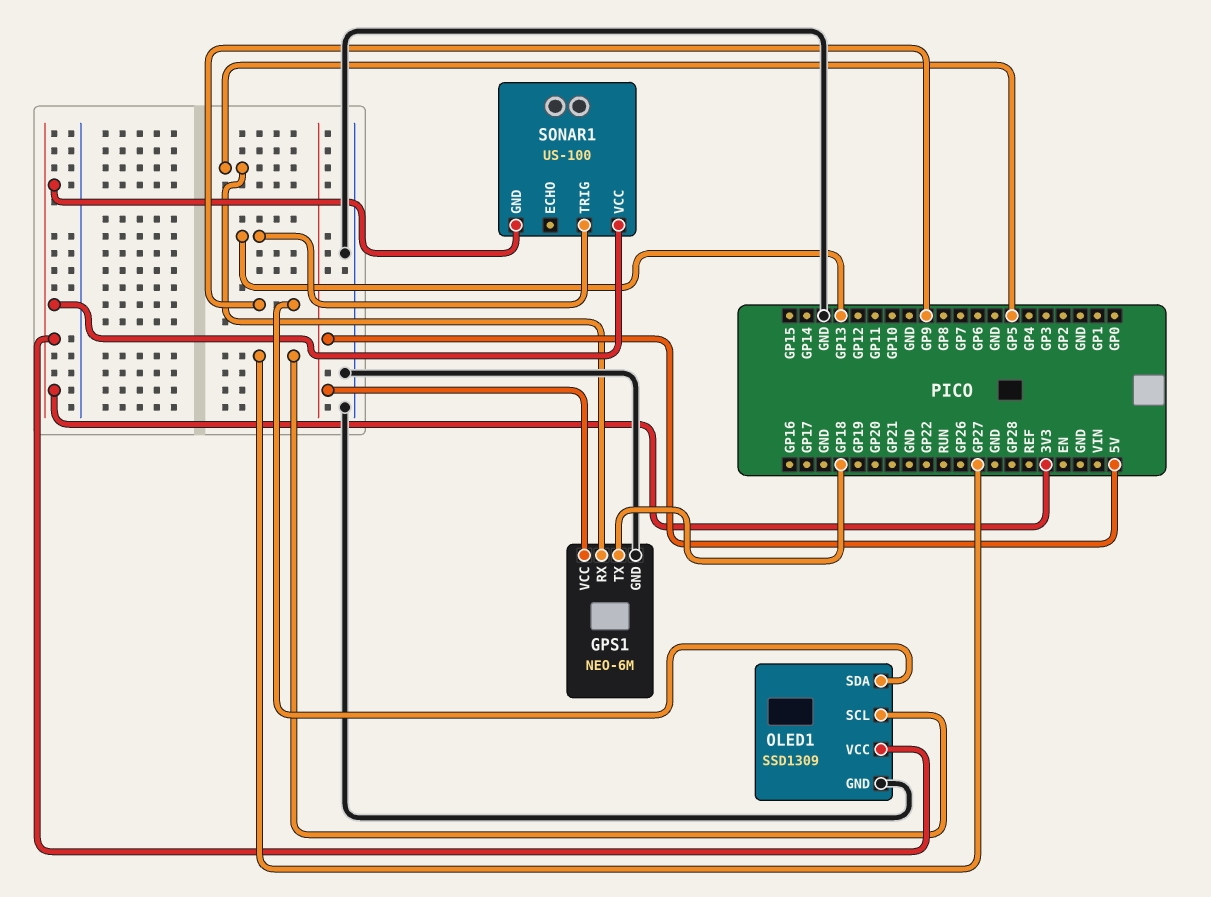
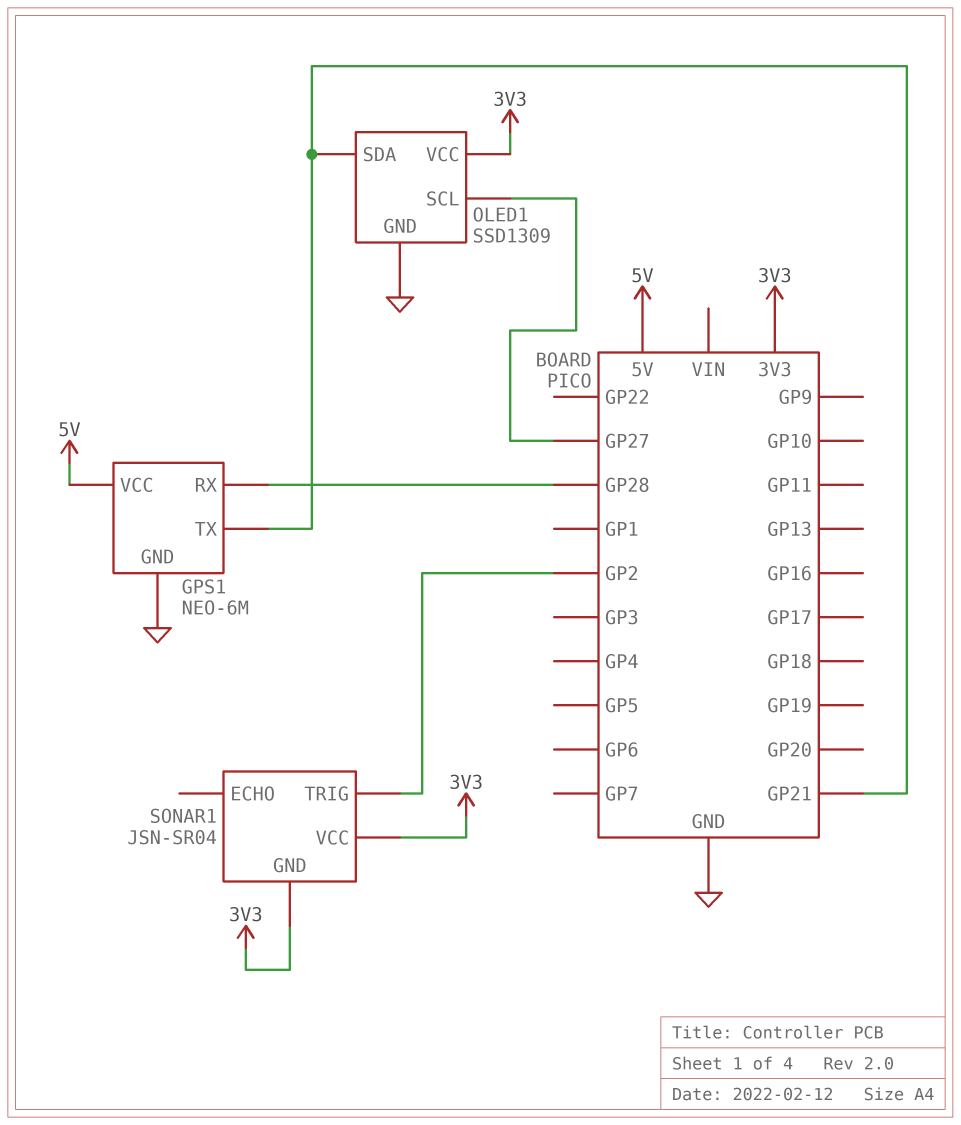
GPS1 pin RX: GP5 -> GP28
GPS1 pin TX: GP18 -> GP21
OLED1 pin SDA: GP9 -> GP21
SONAR1: US-100 -> JSN-SR04
SONAR1 pin TRIG: GP13 -> GP2

